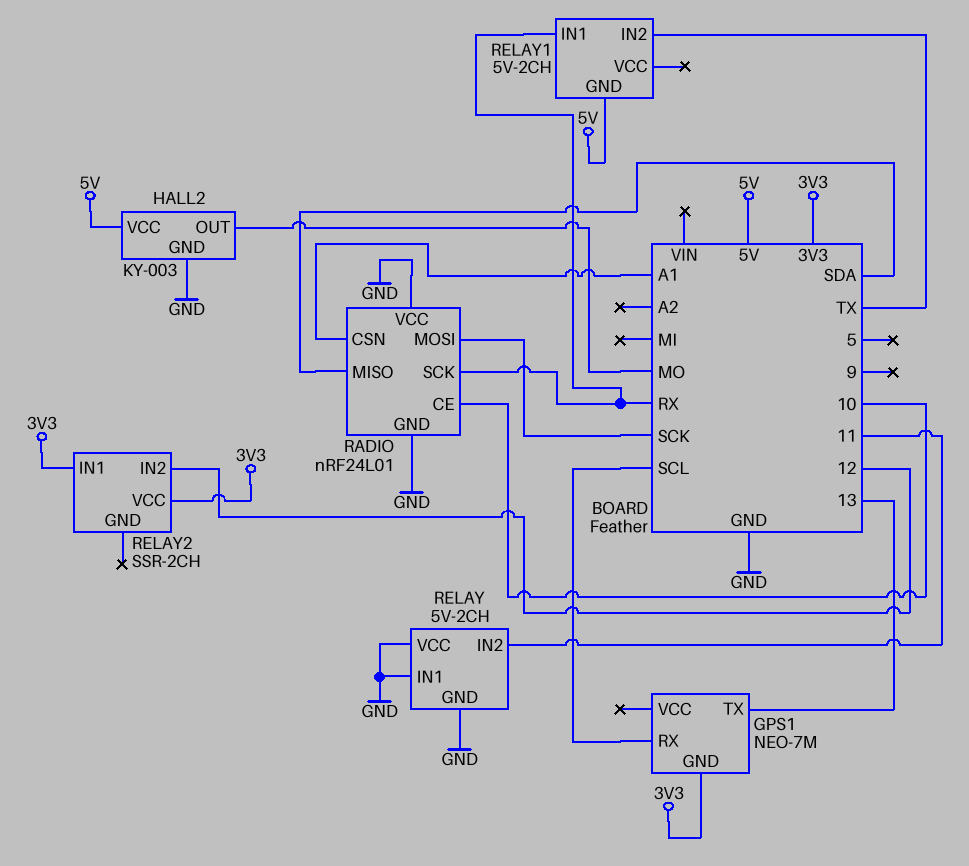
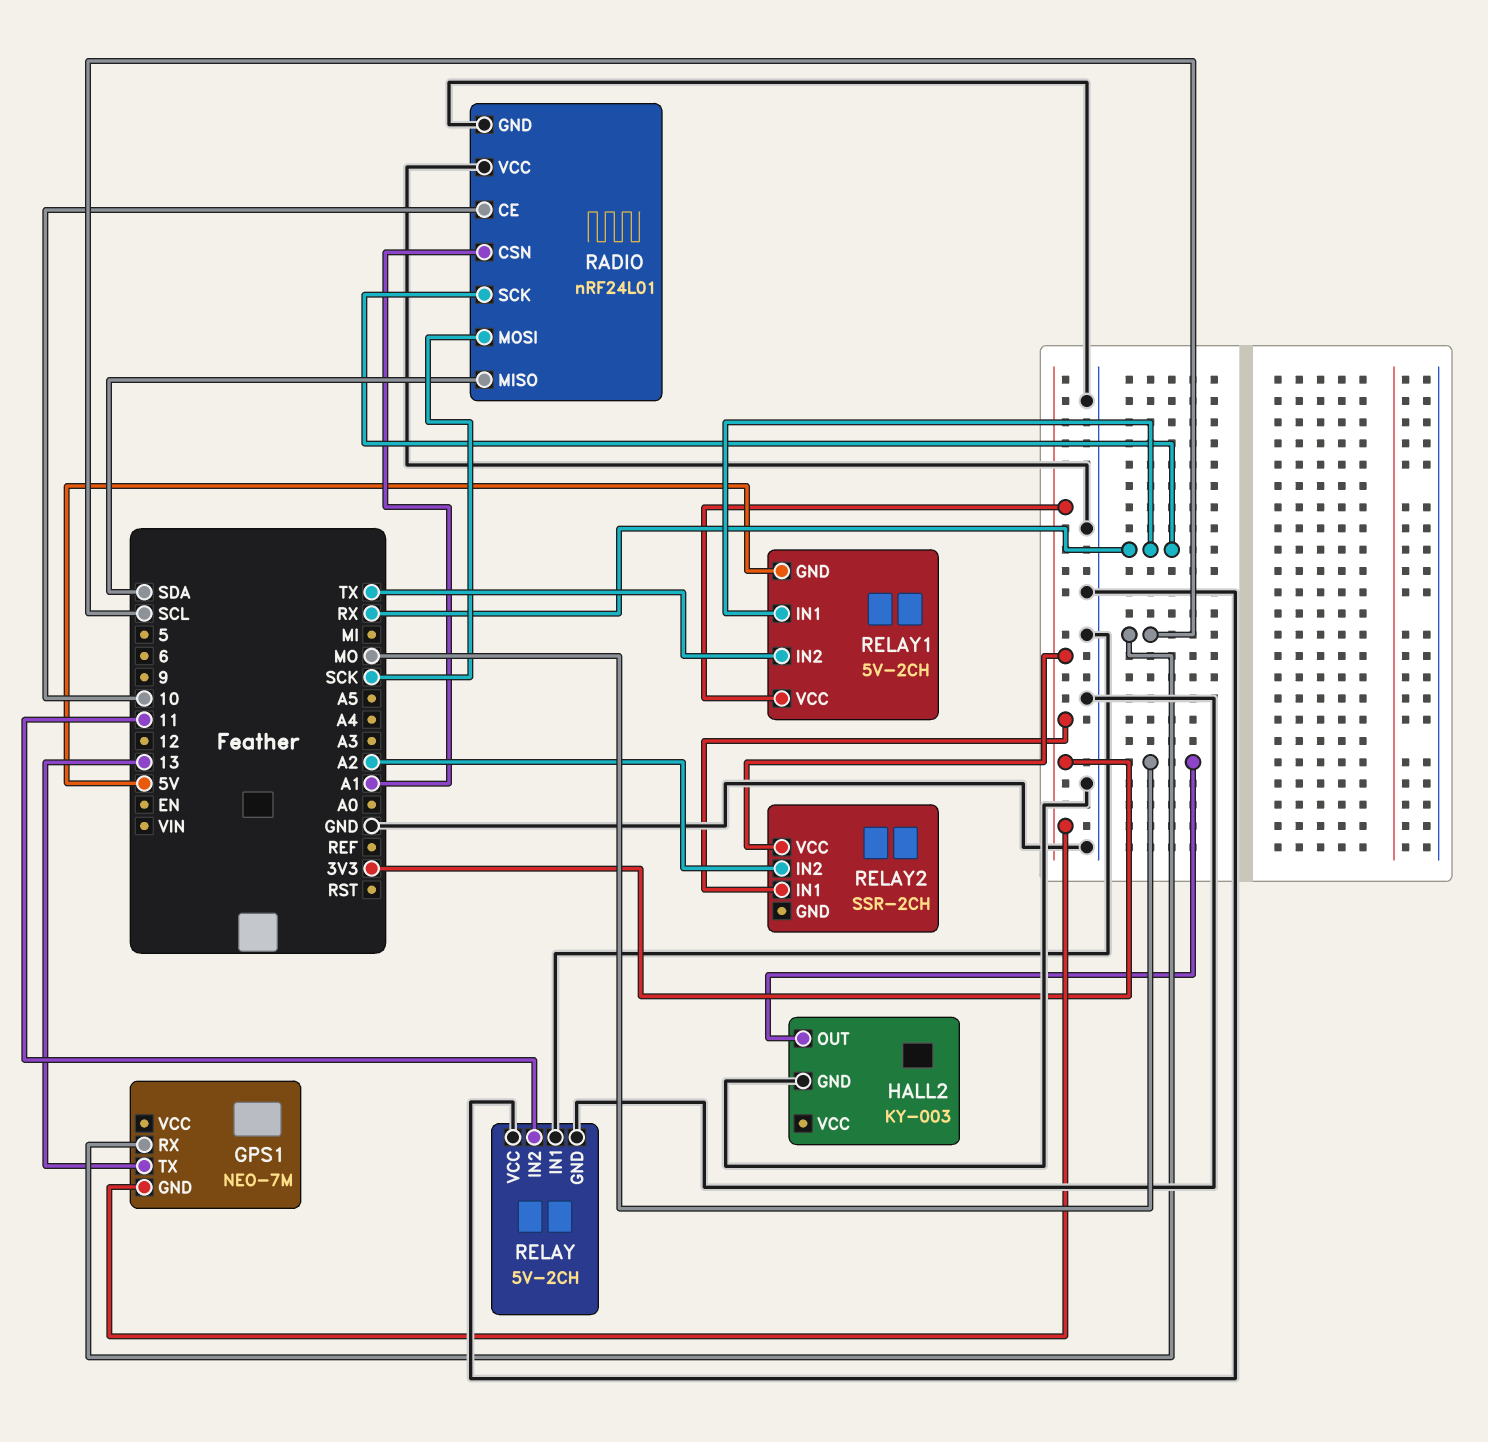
HALL2 pin VCC: 5V -> none
RELAY1 pin VCC: none -> 3V3
RELAY2 pin IN2: 12 -> A2

